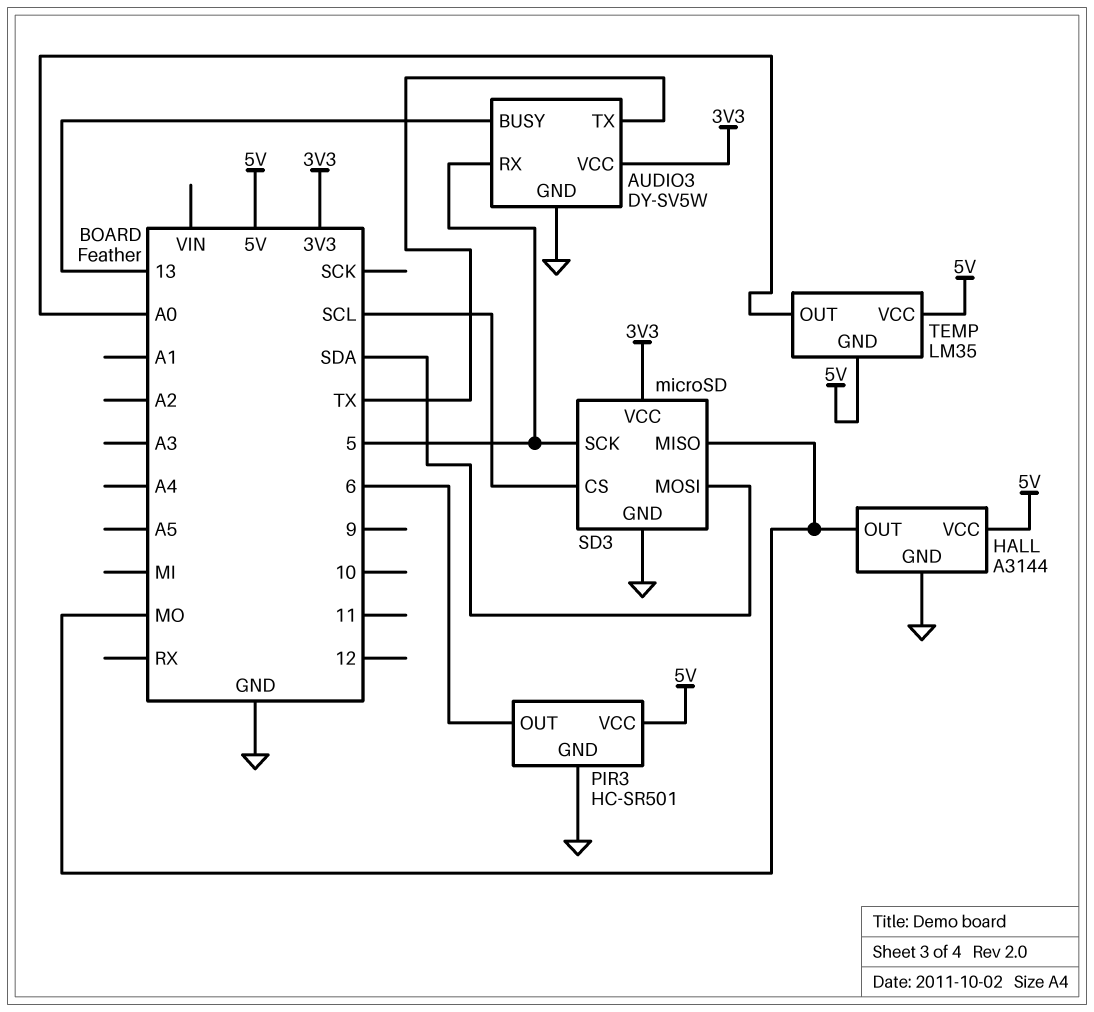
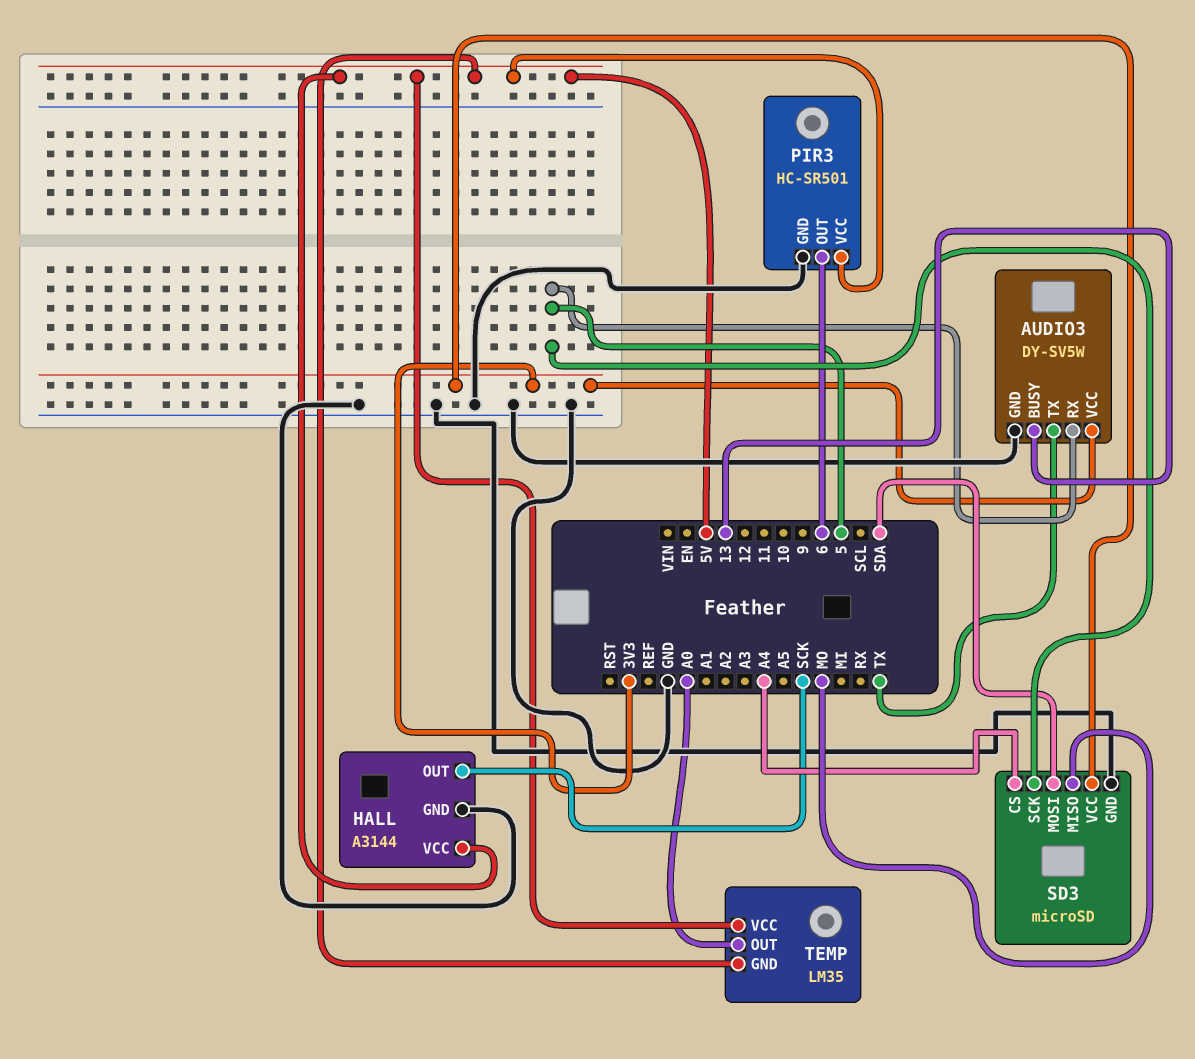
HALL pin OUT: MO -> SCK
SD3 pin CS: SCL -> A4

